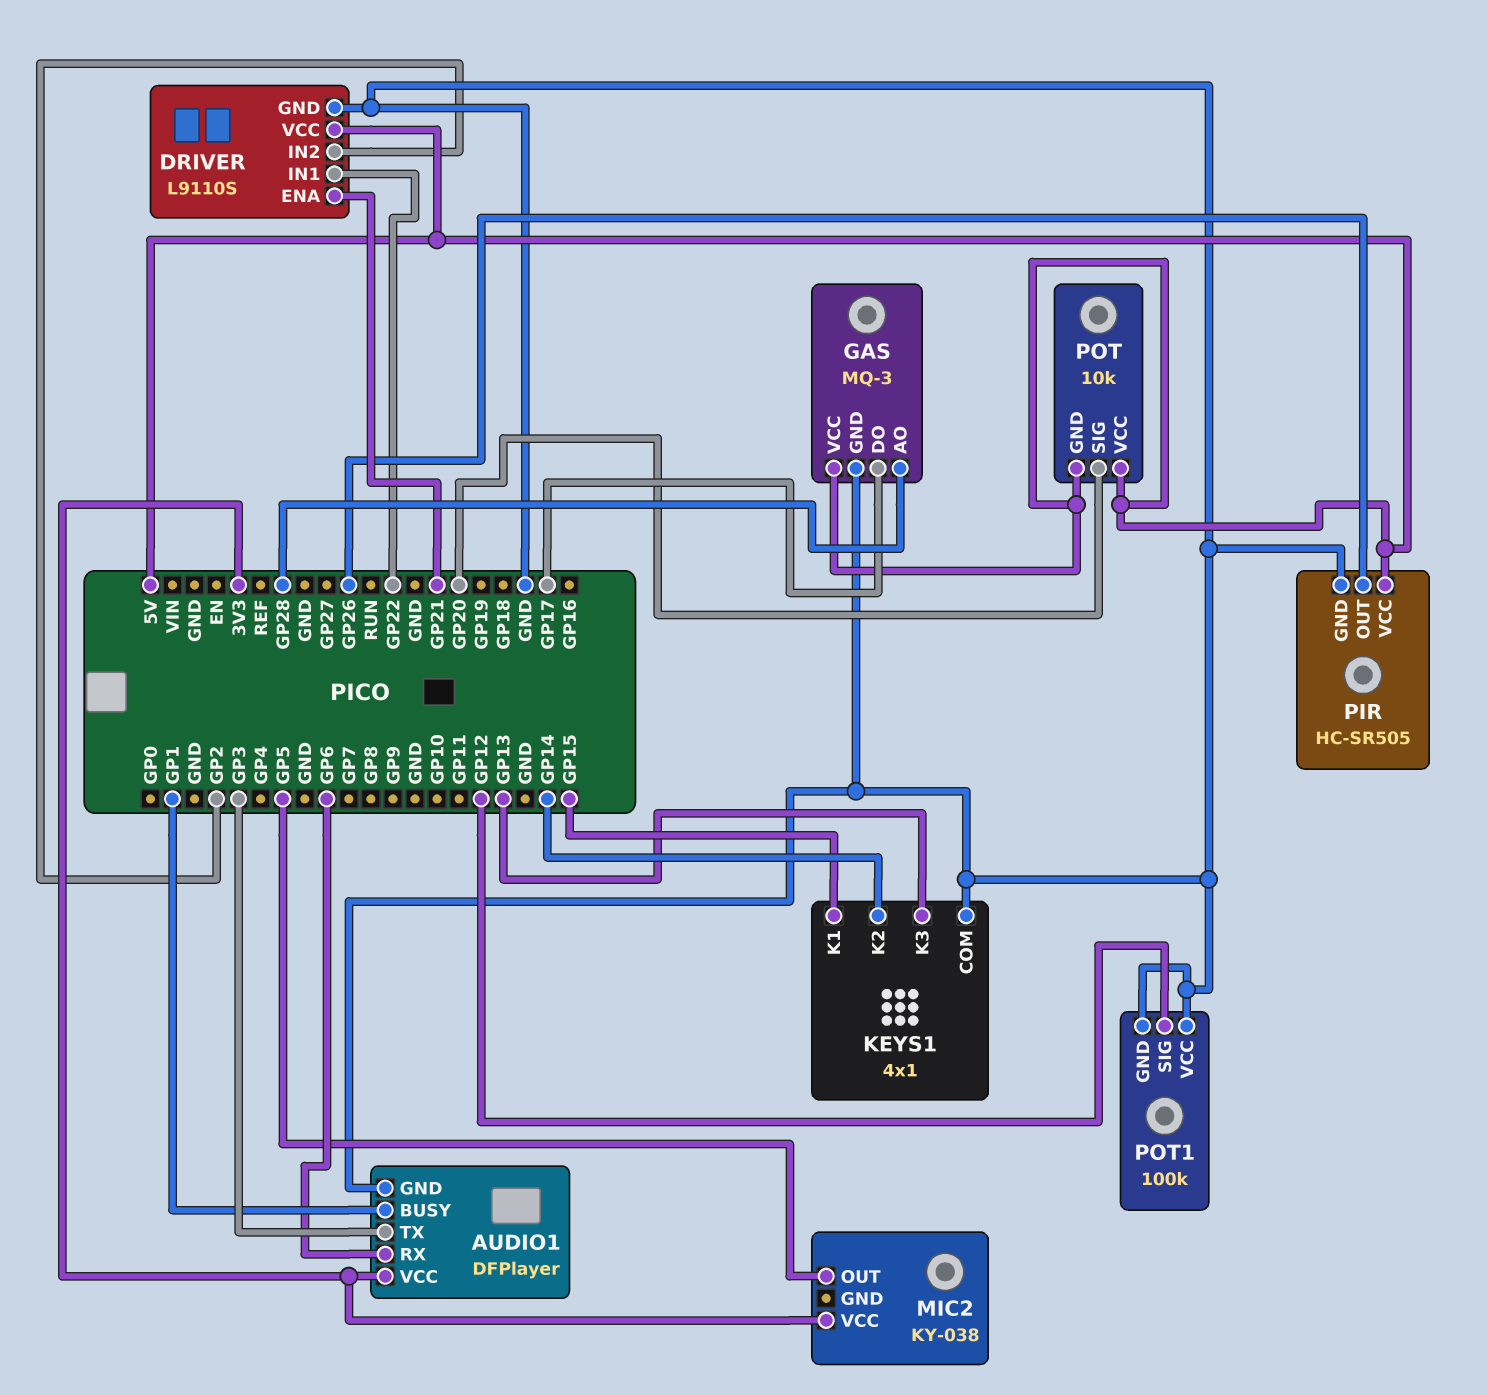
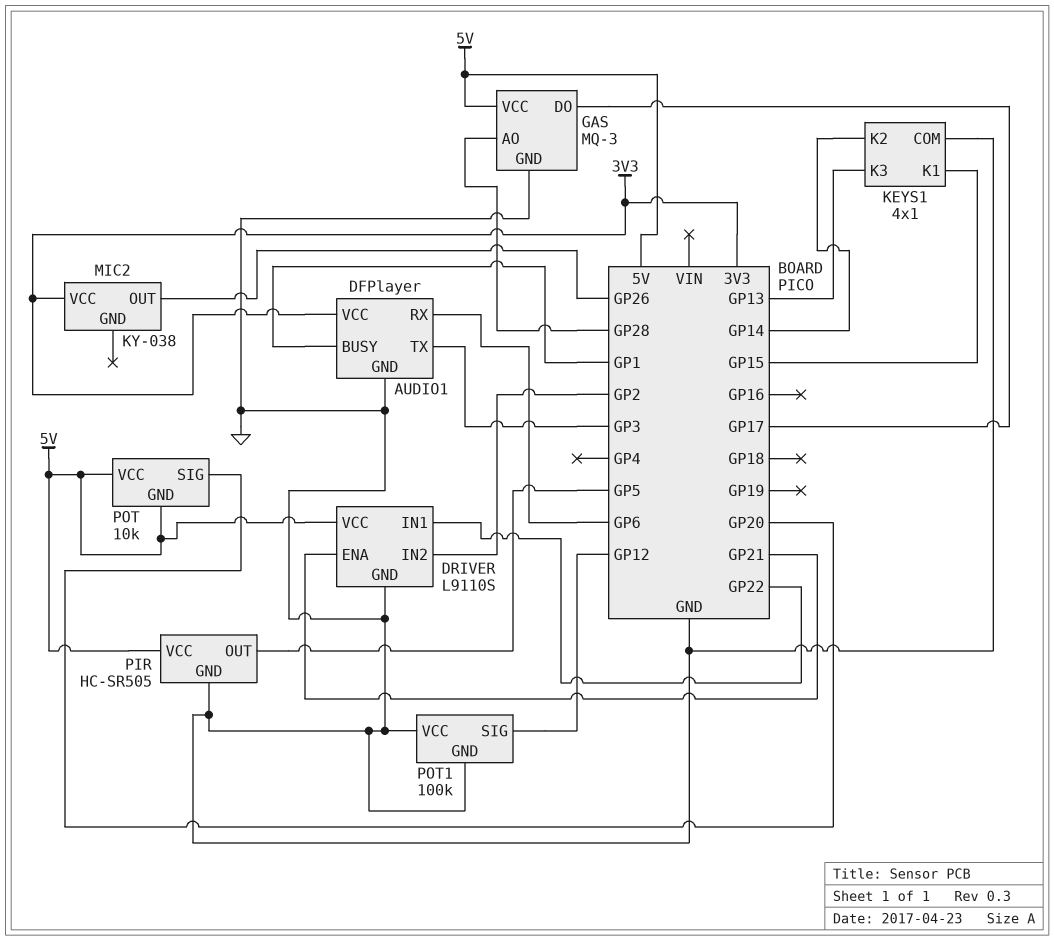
MIC2 pin OUT: GP5 -> GP26
PIR pin OUT: GP26 -> GP5

